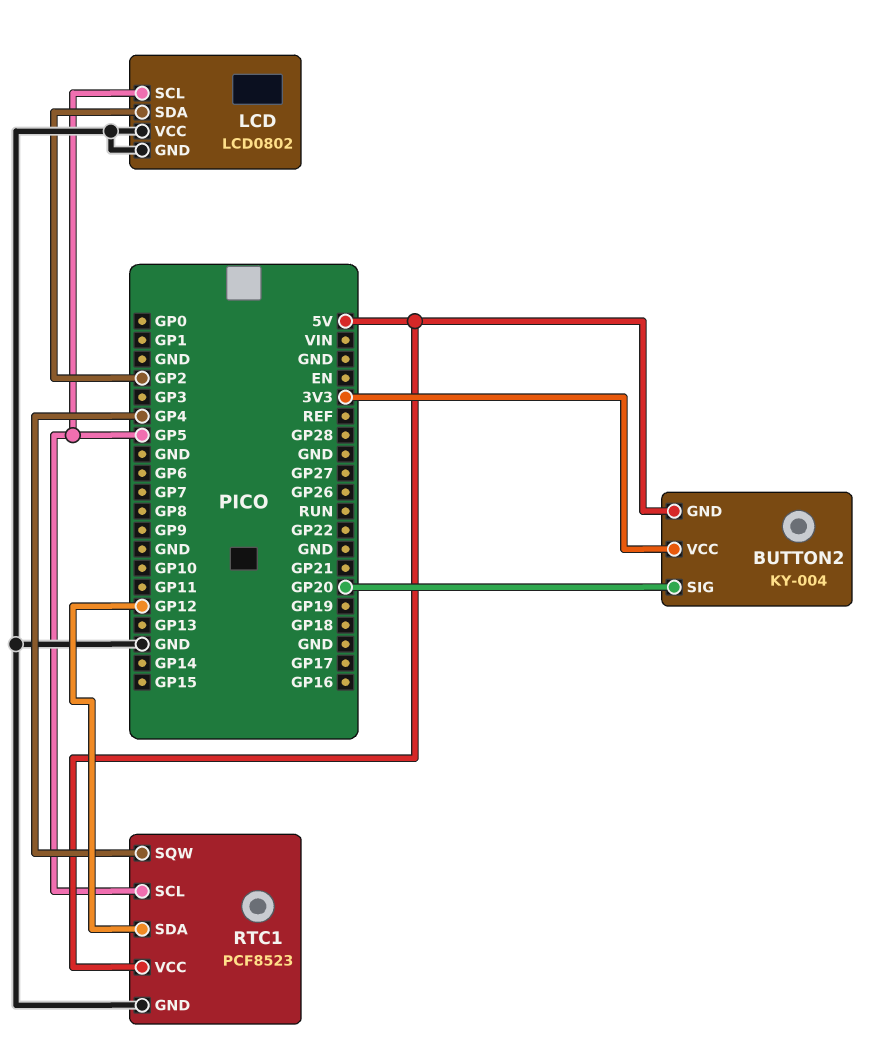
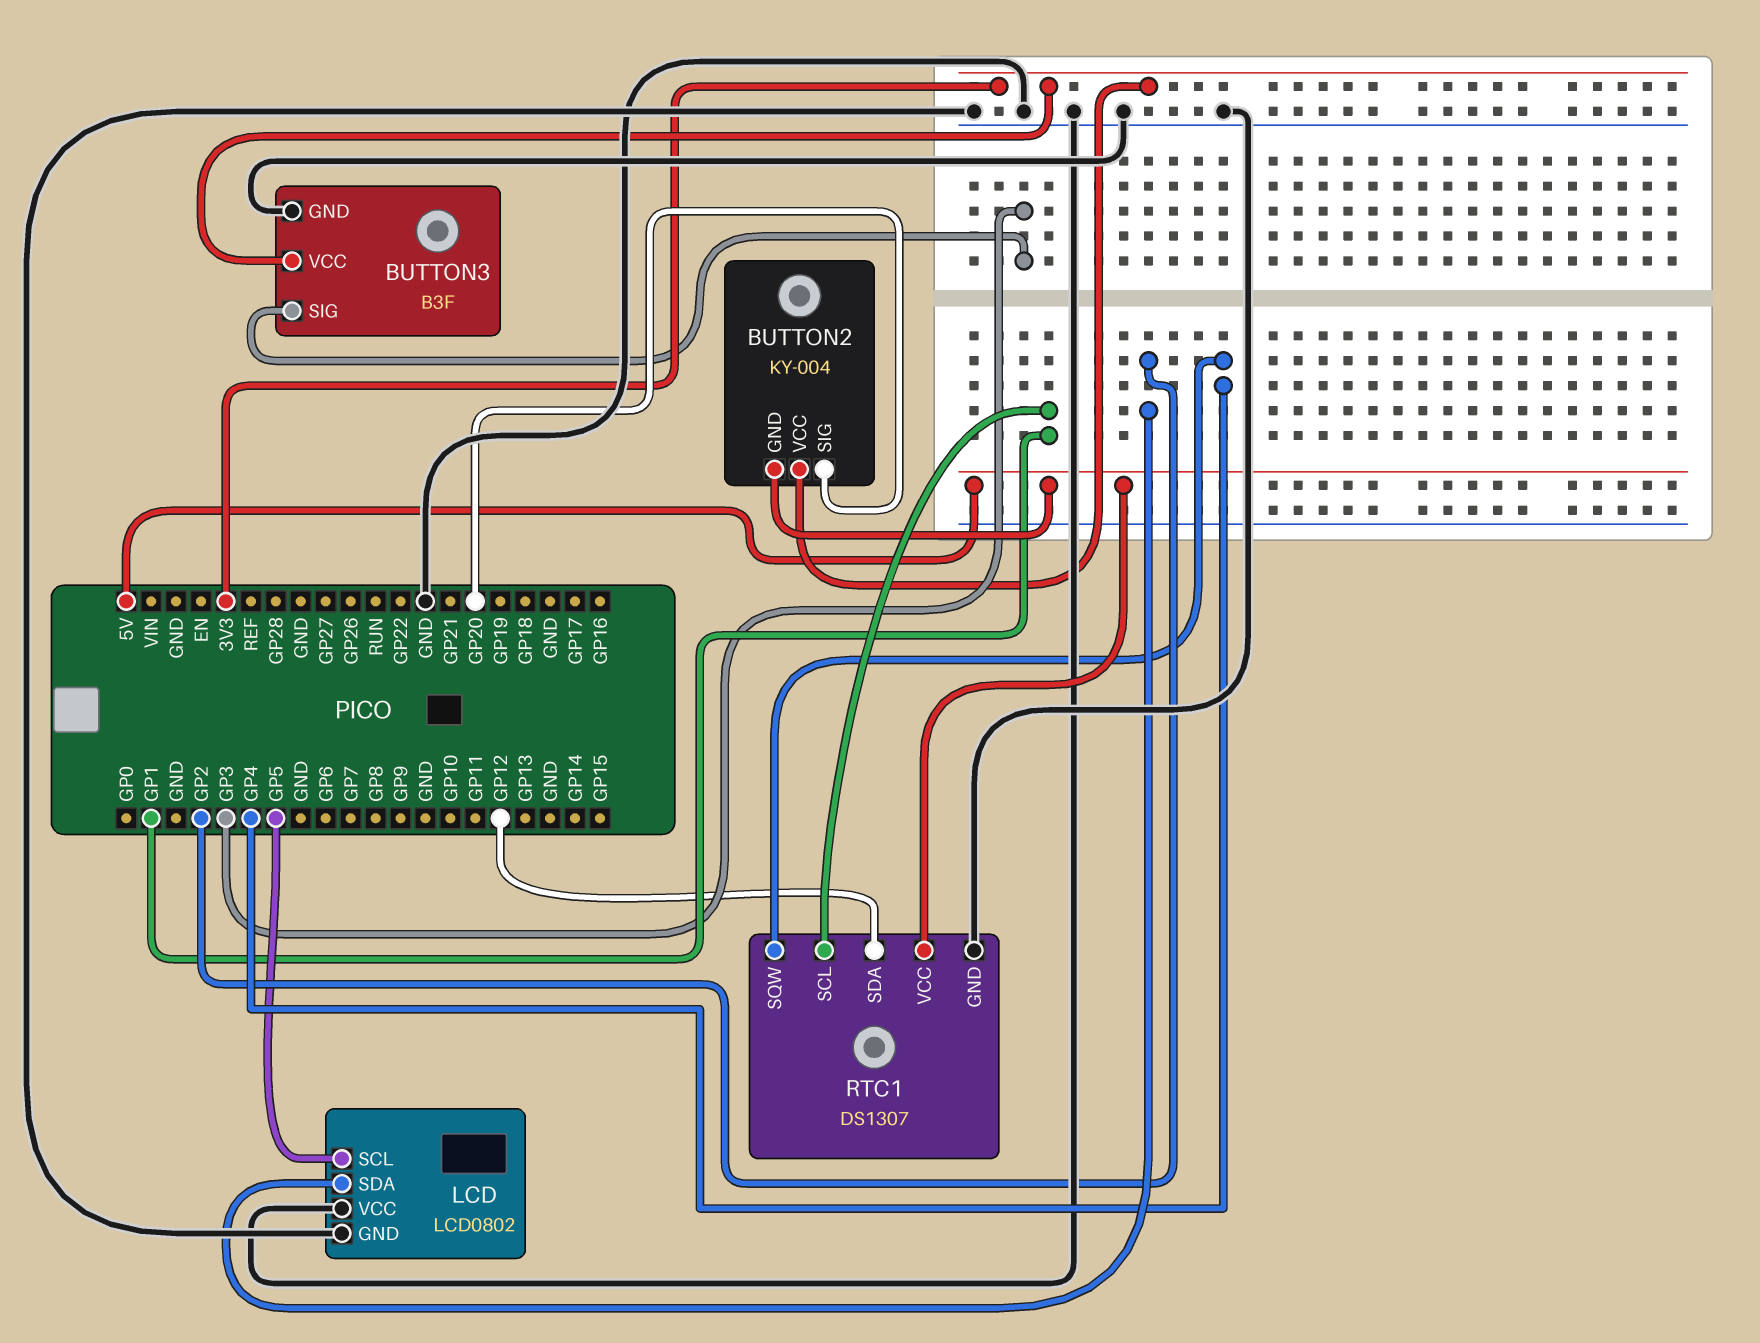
BUTTON3: none -> B3F
BUTTON3 pin GND: none -> GND
BUTTON3 pin SIG: none -> GP3
BUTTON3 pin VCC: none -> 3V3
RTC1: PCF8523 -> DS1307
RTC1 pin SCL: GP5 -> GP1

